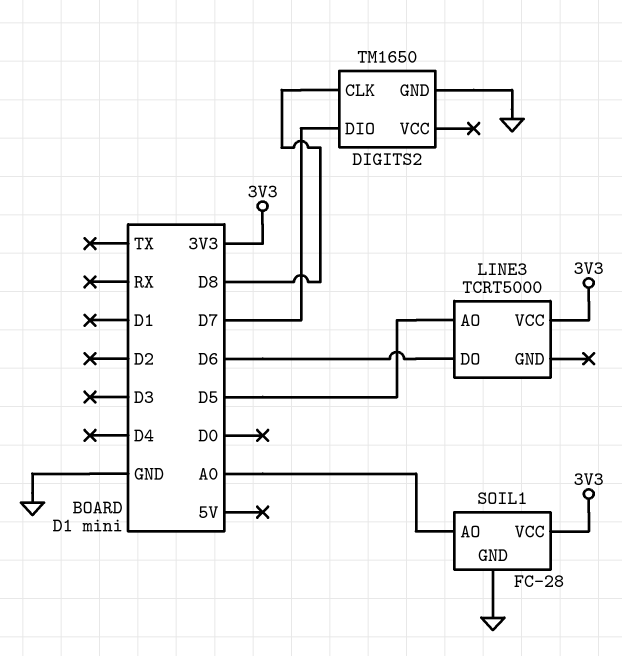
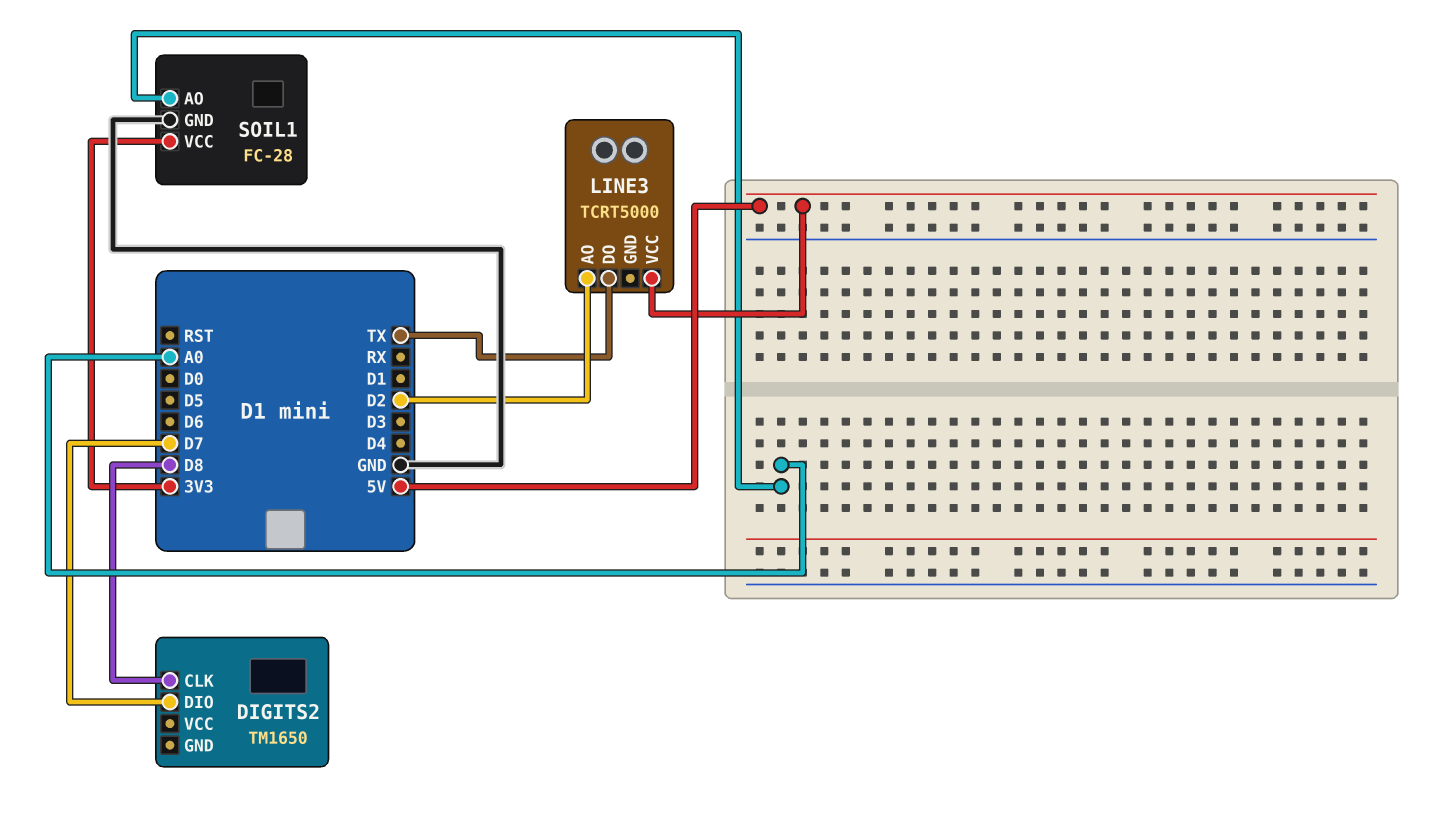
DIGITS2 pin GND: GND -> none
LINE3 pin AO: D5 -> D2
LINE3 pin DO: D6 -> TX
LINE3 pin VCC: 3V3 -> 5V

